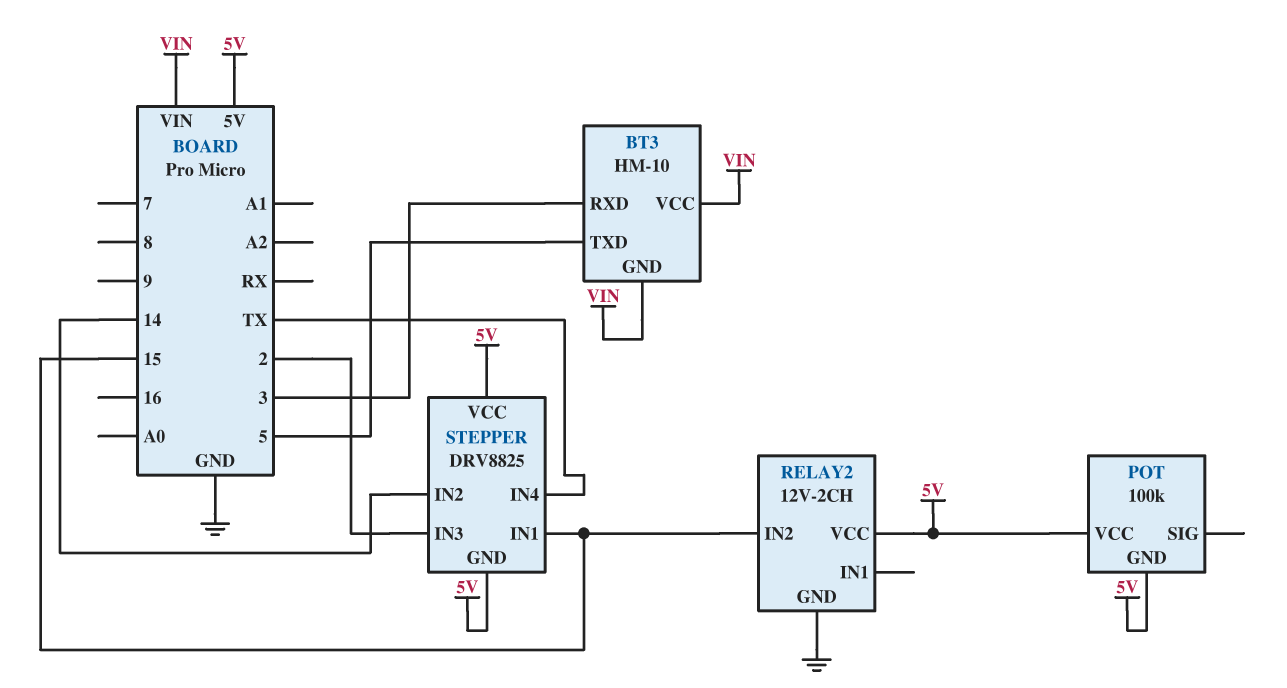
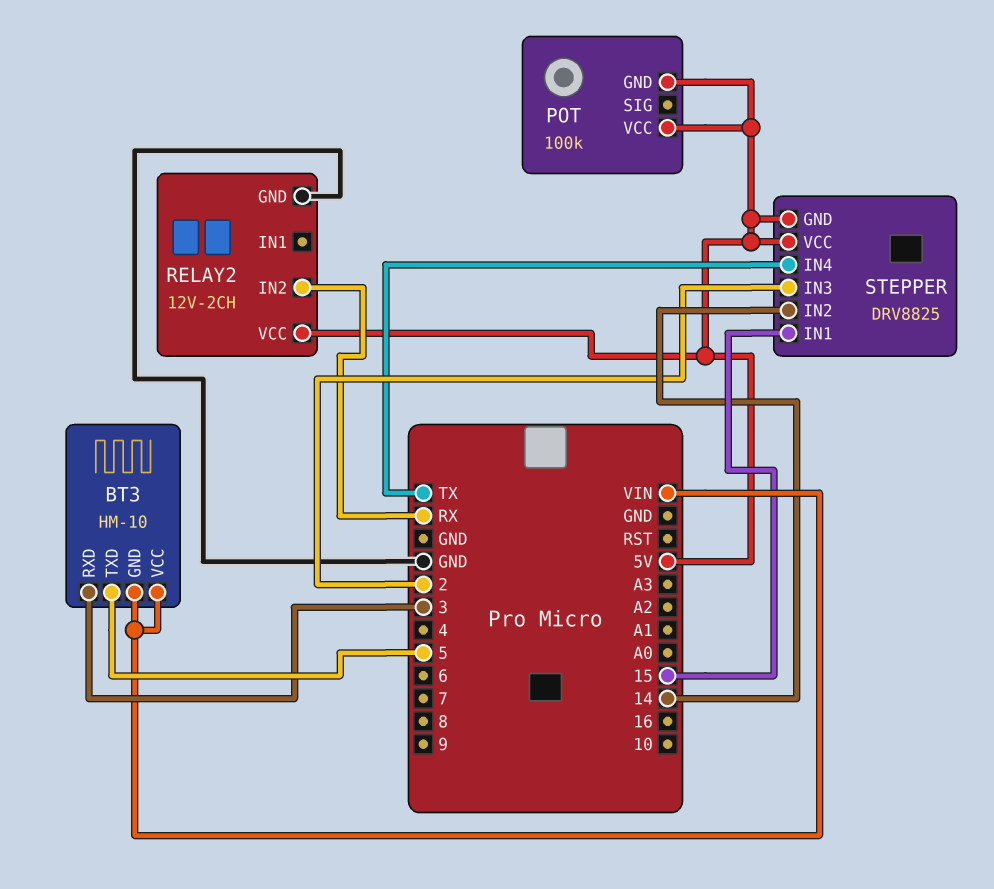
RELAY2 pin IN2: 15 -> RX

